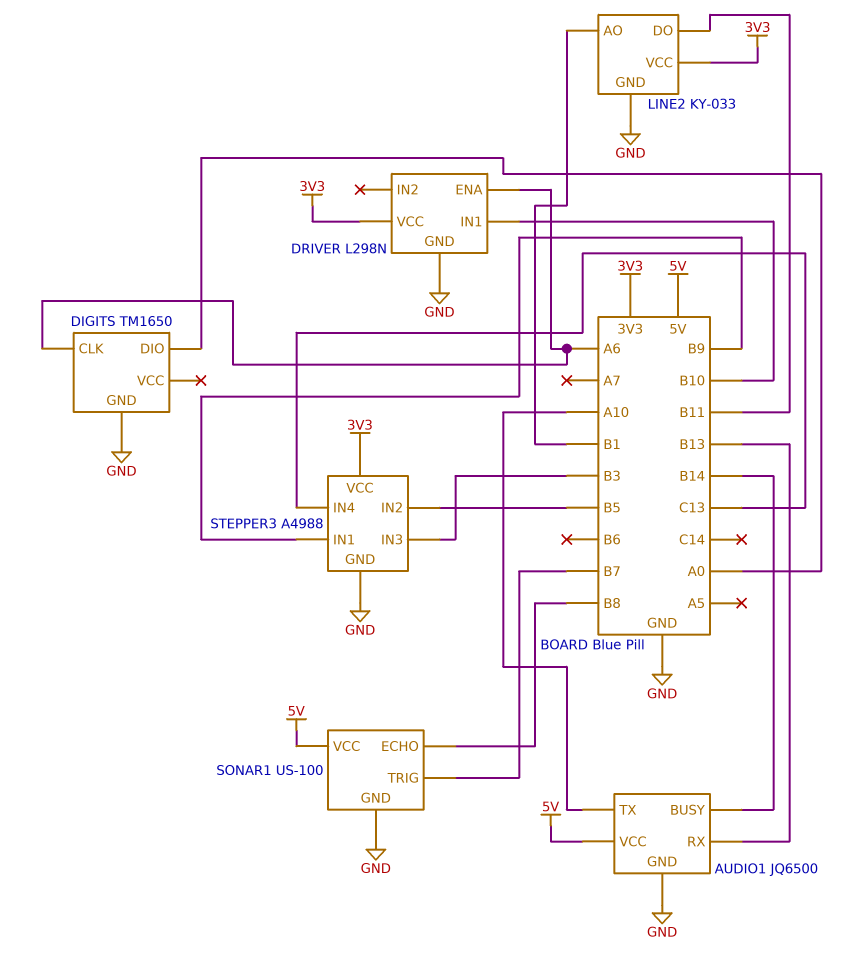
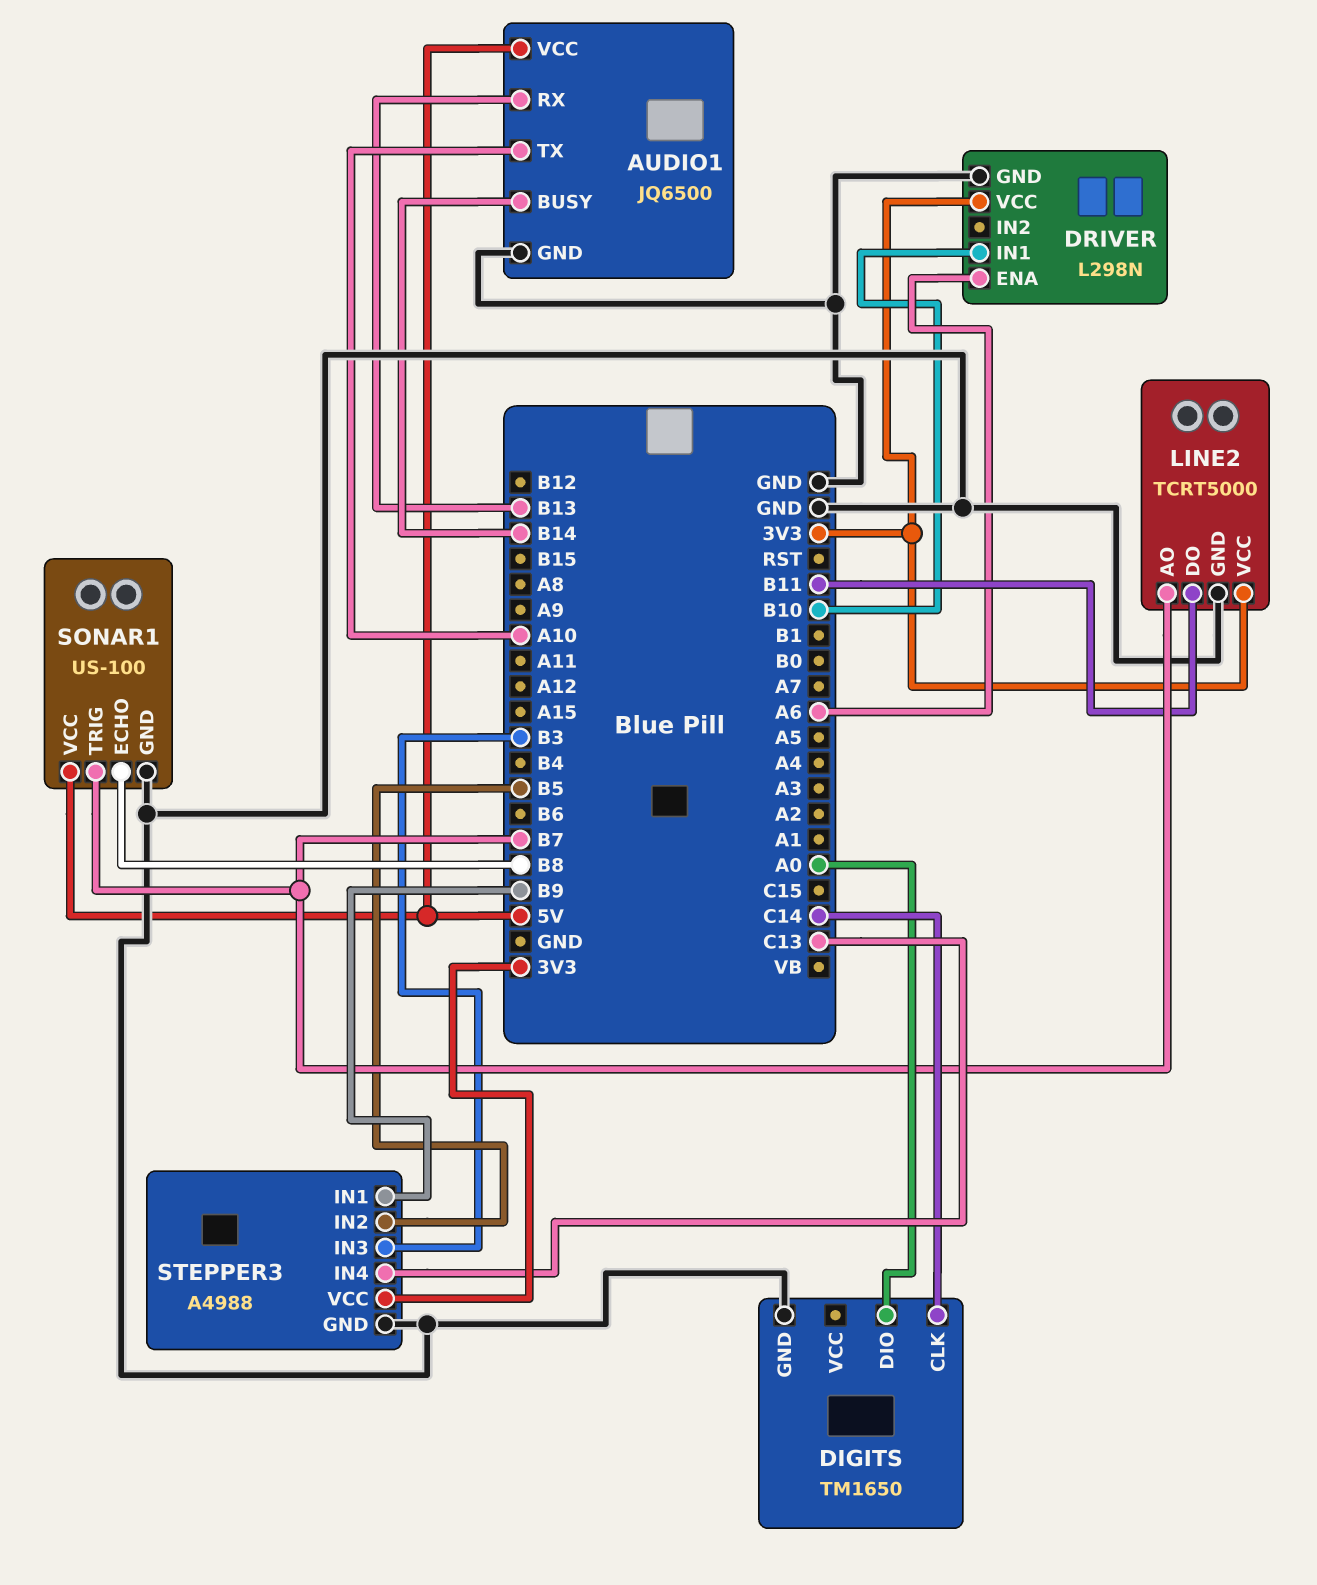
DIGITS pin CLK: A6 -> C14
LINE2: KY-033 -> TCRT5000
LINE2 pin AO: B1 -> B7

